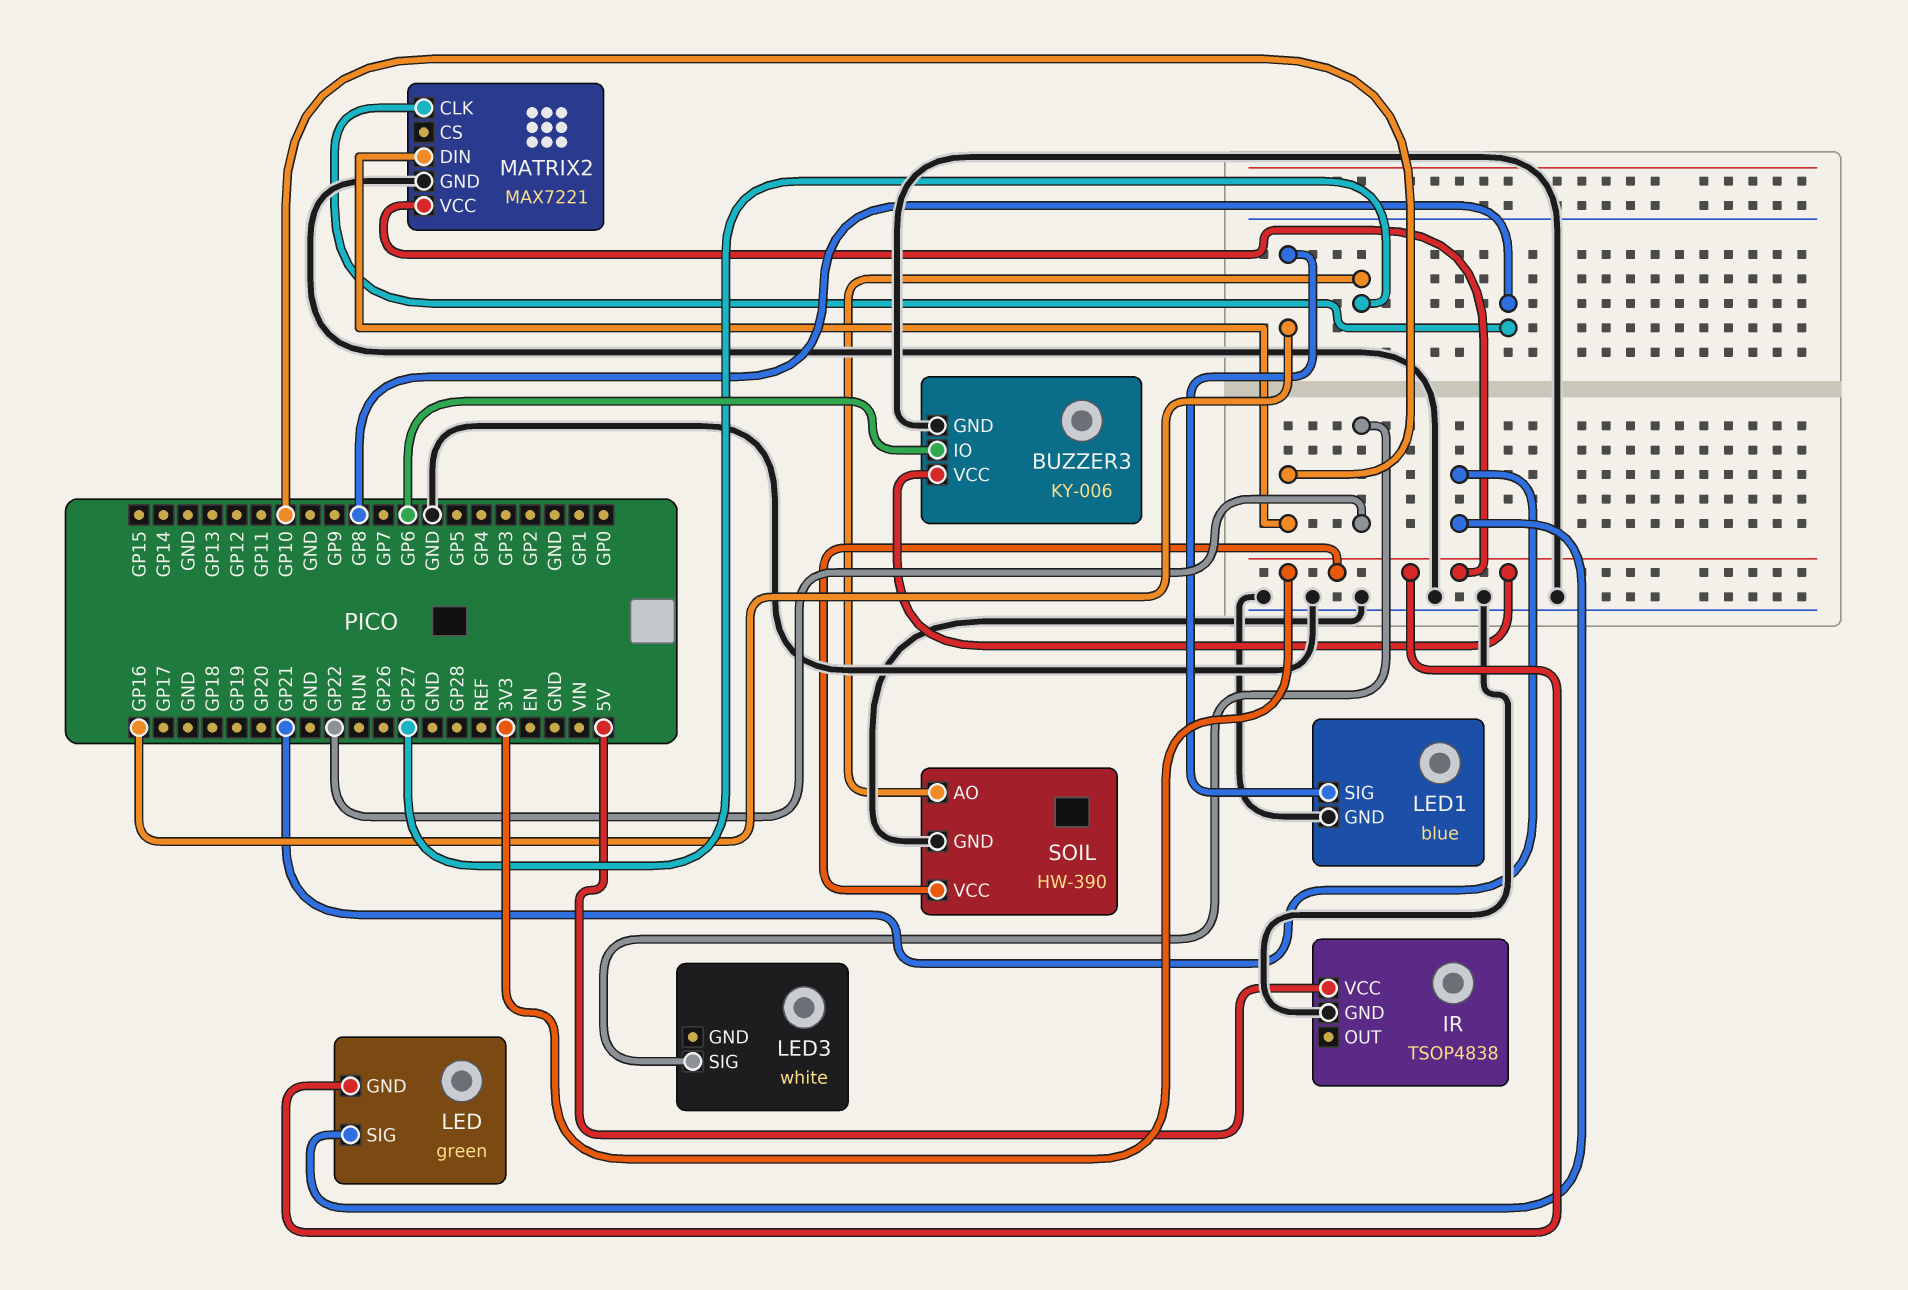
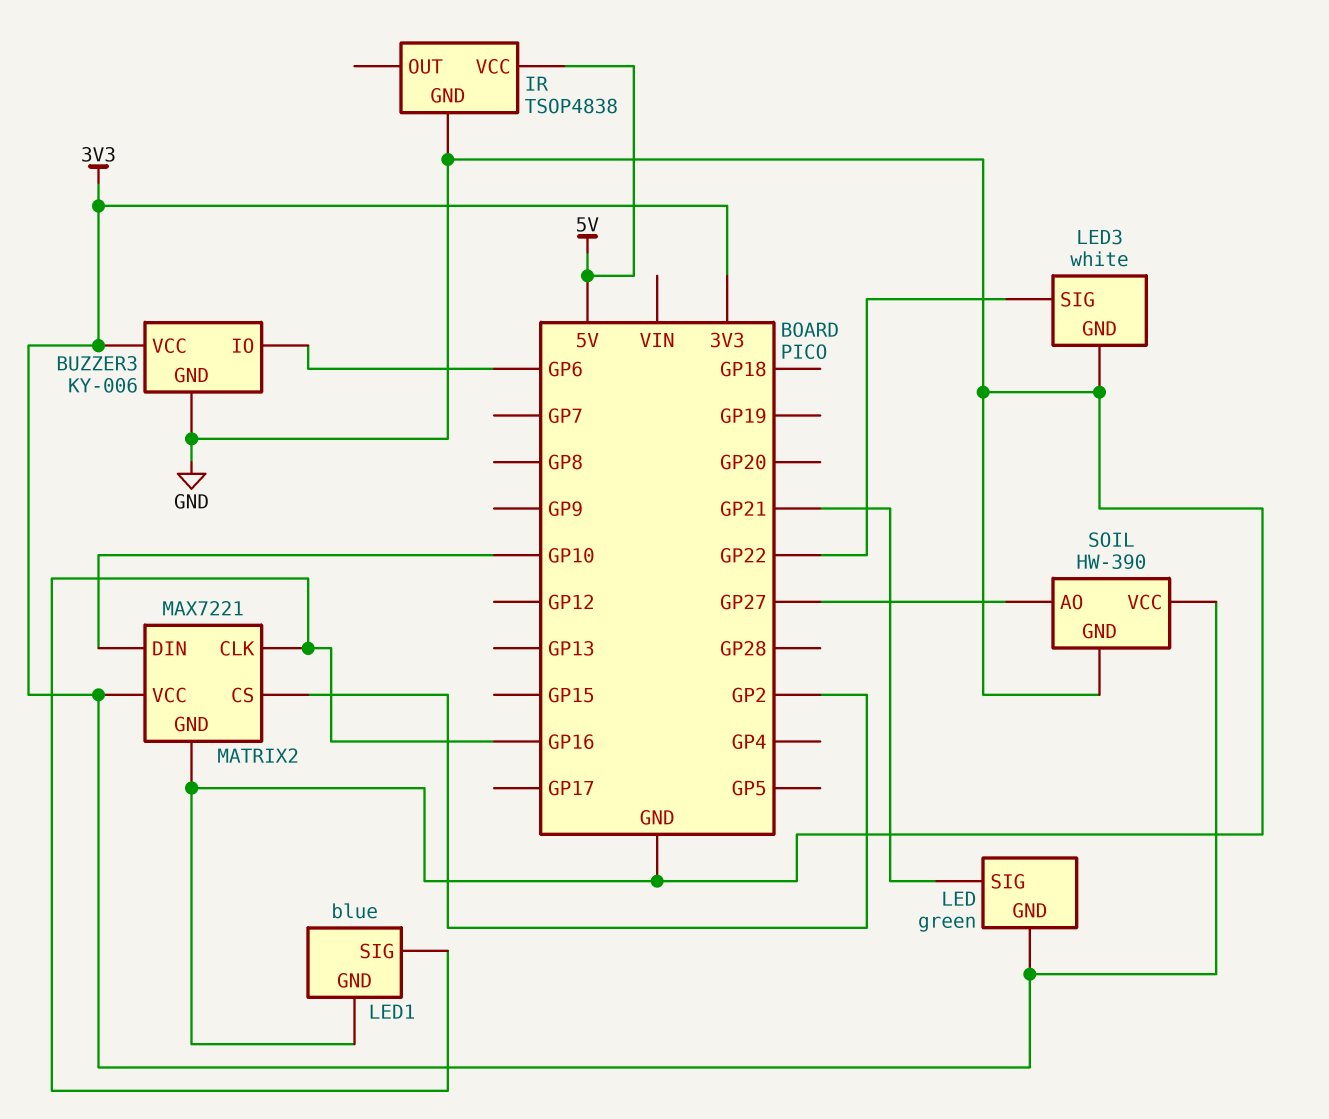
LED3 pin GND: none -> GND
MATRIX2 pin CLK: GP8 -> GP16
MATRIX2 pin CS: none -> GP2

